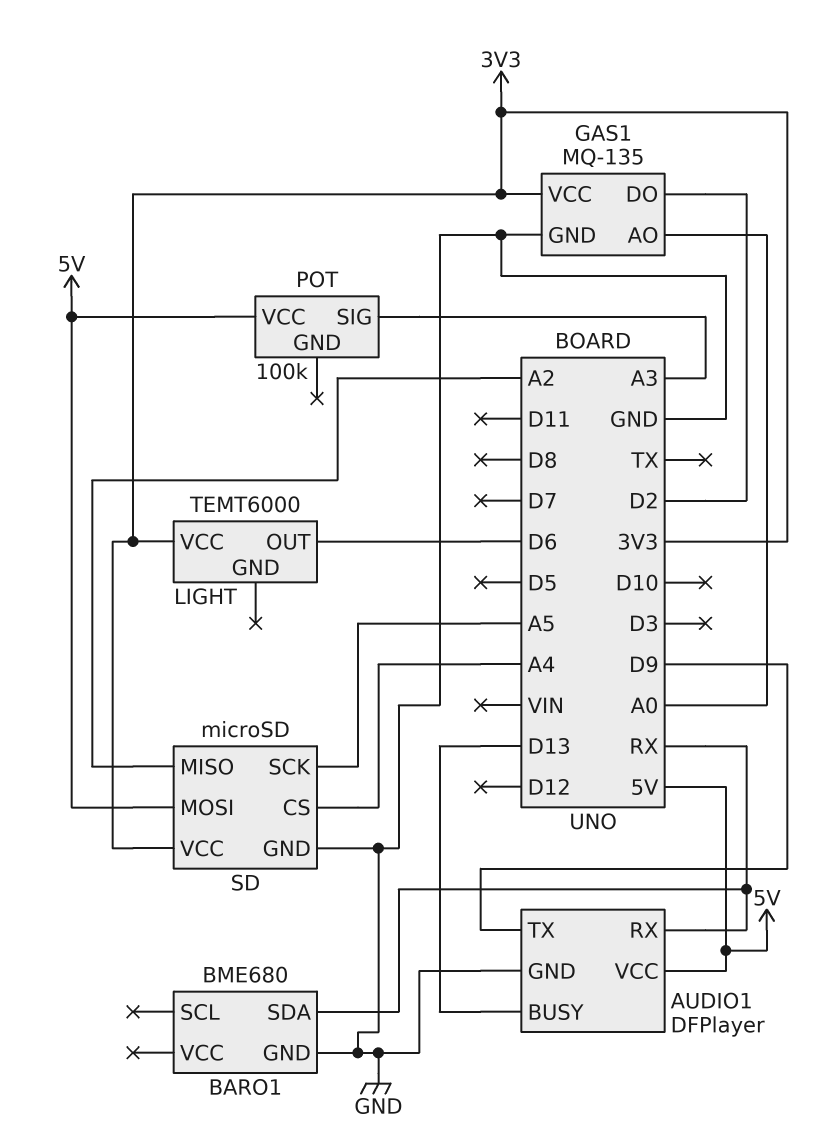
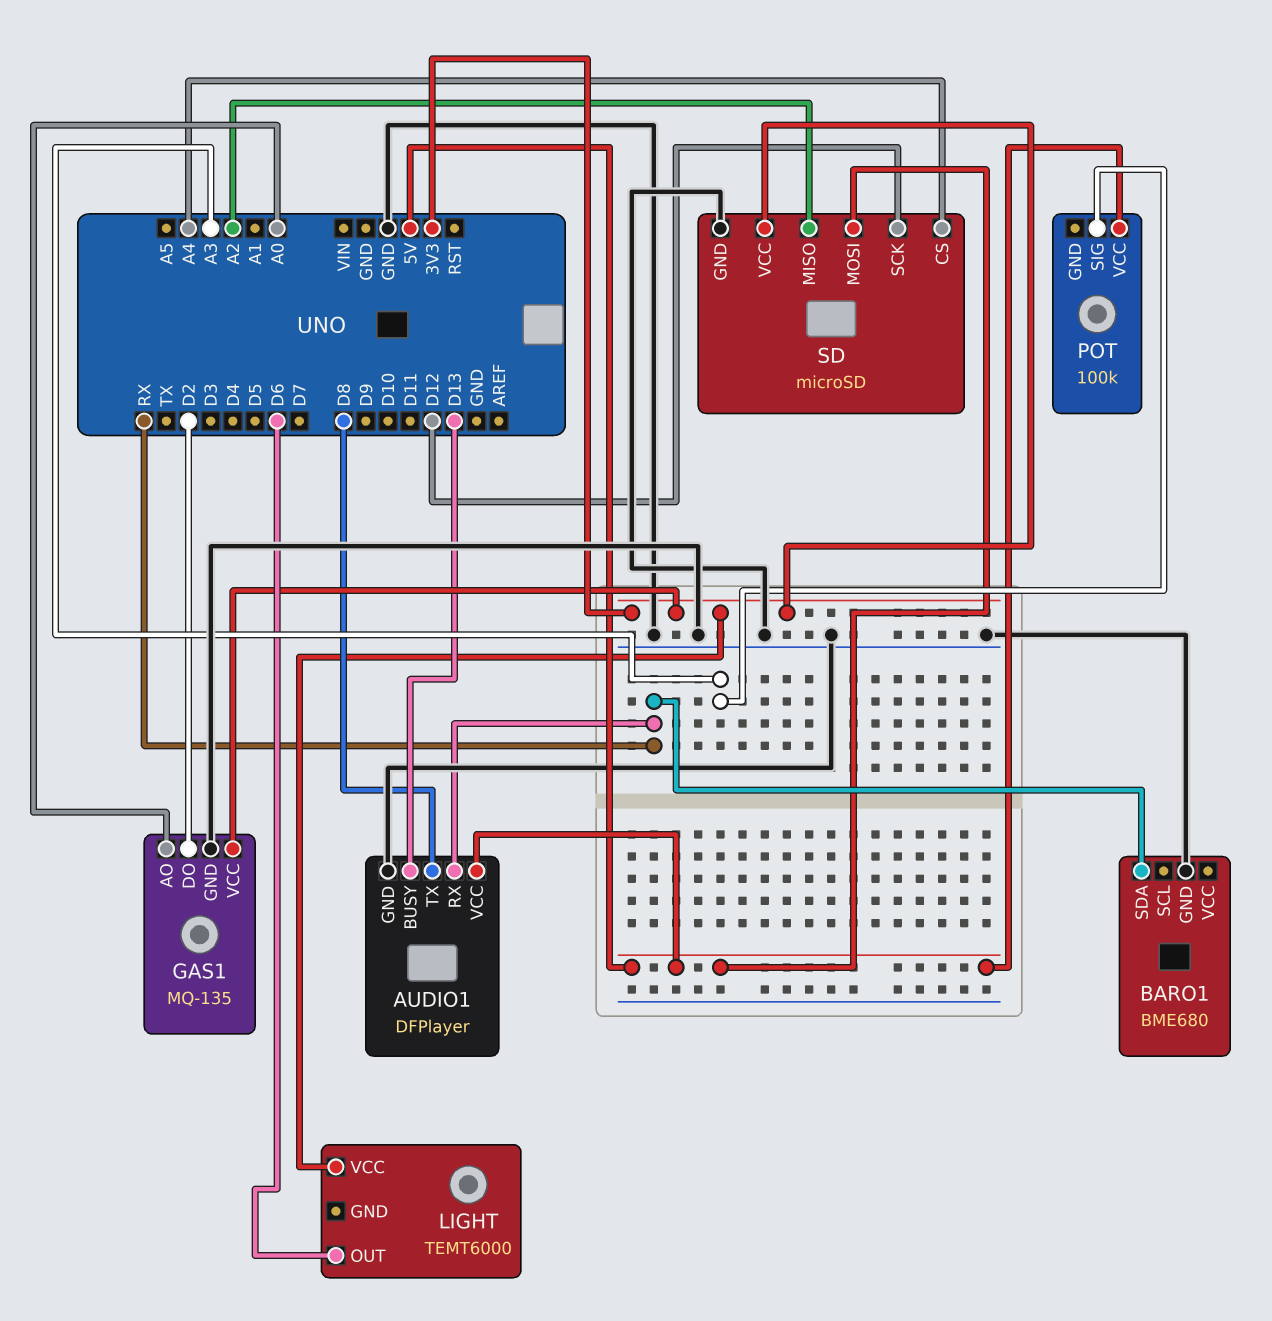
AUDIO1 pin TX: D9 -> D8
SD pin SCK: A5 -> D12

